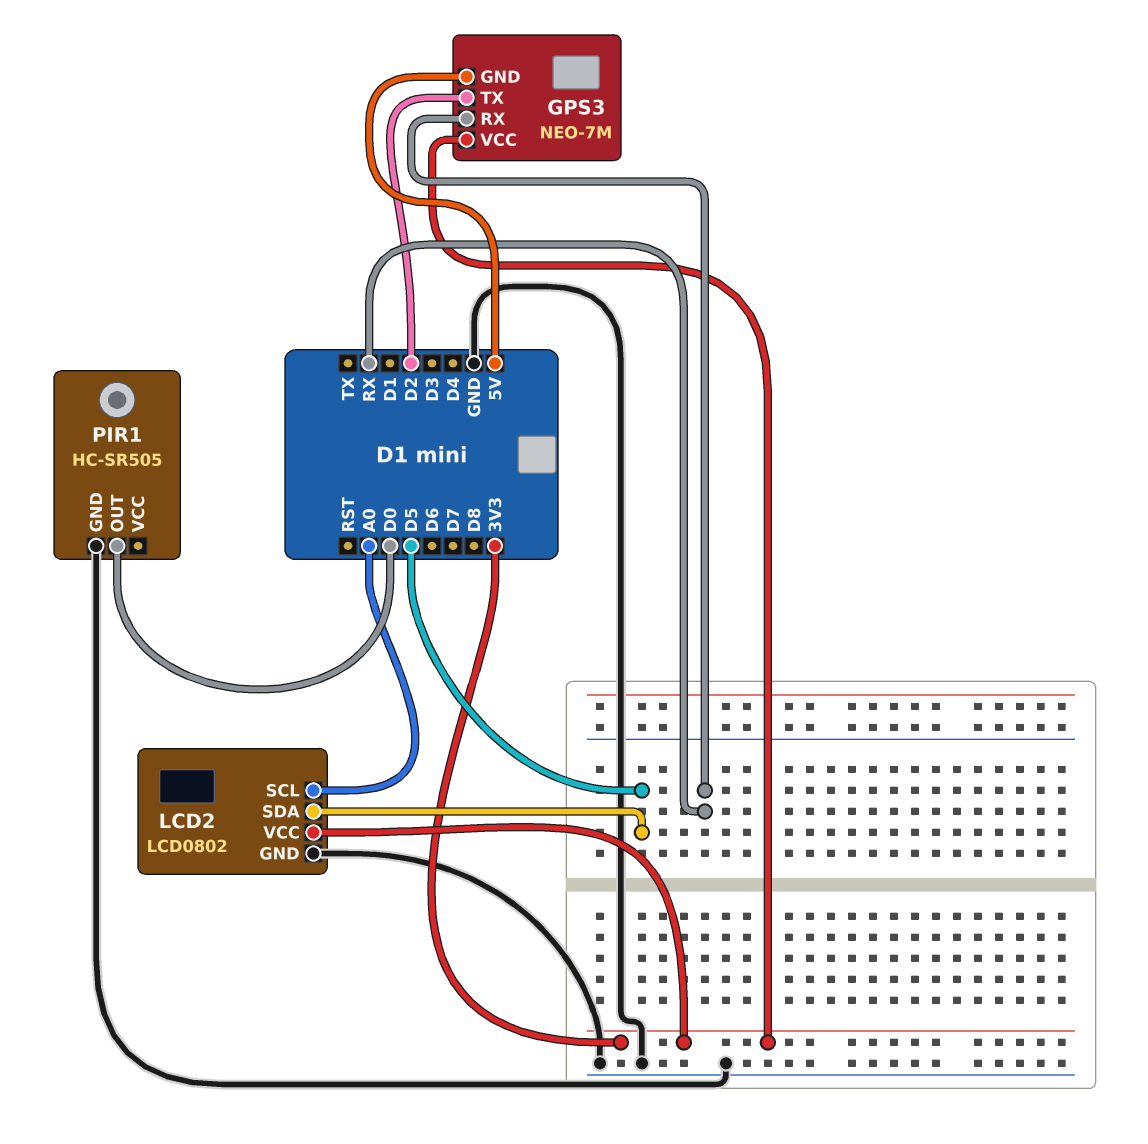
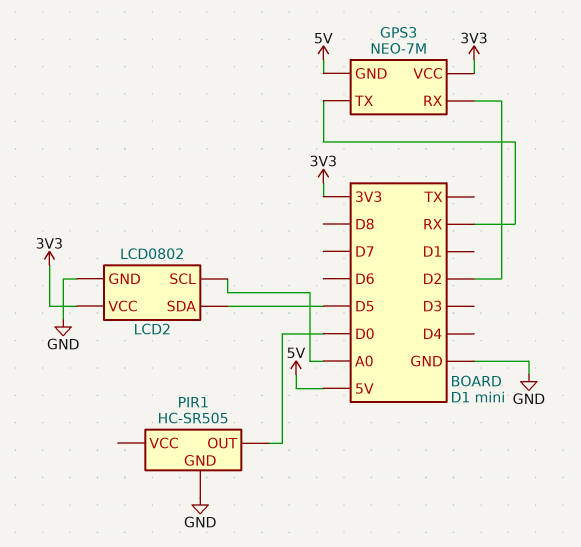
GPS3 pin RX: RX -> D2
GPS3 pin TX: D2 -> RX

